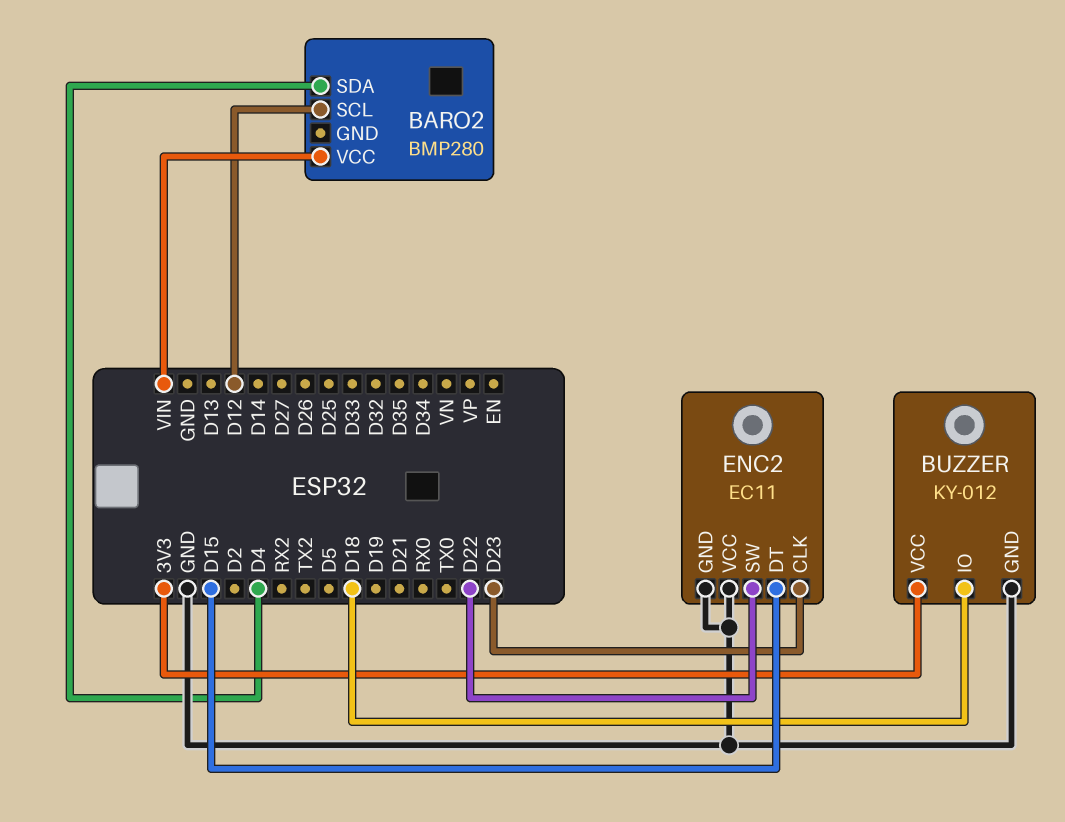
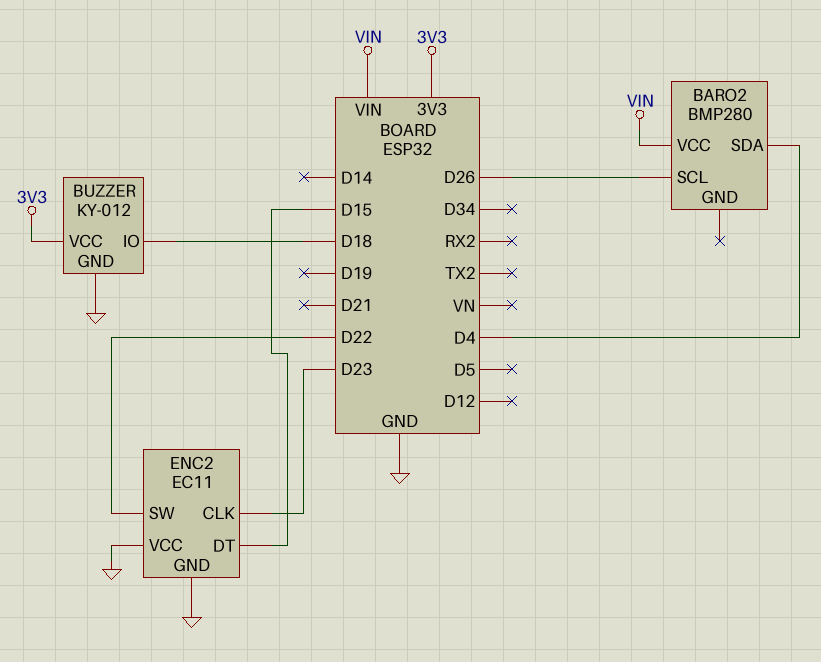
BARO2 pin SCL: D12 -> D26

